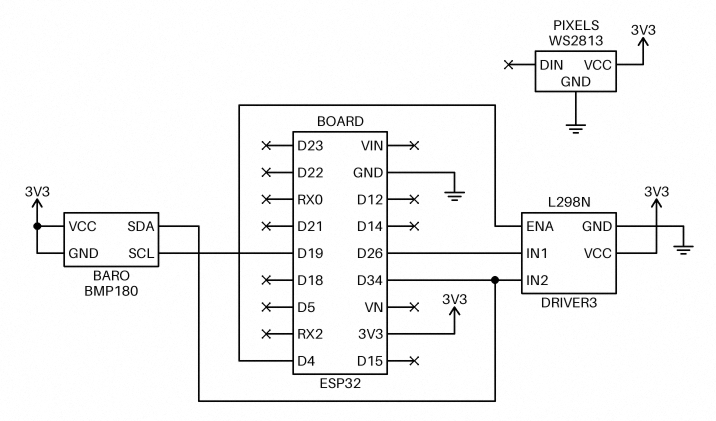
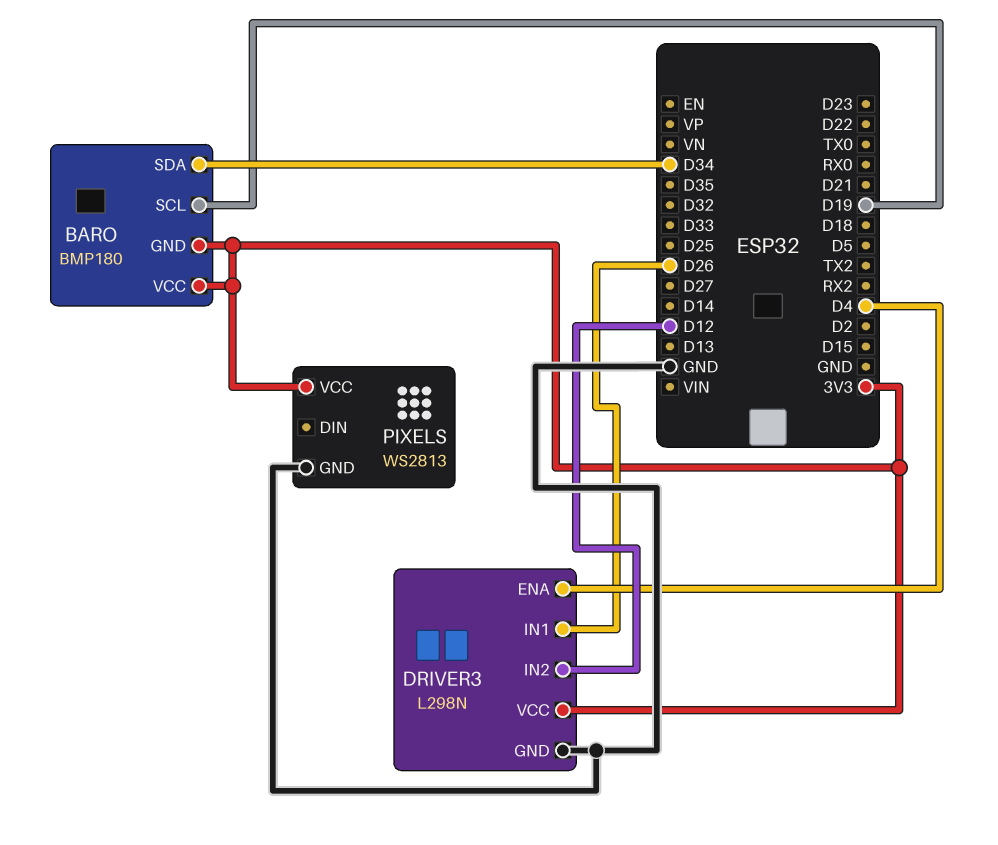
DRIVER3 pin IN2: D34 -> D12

